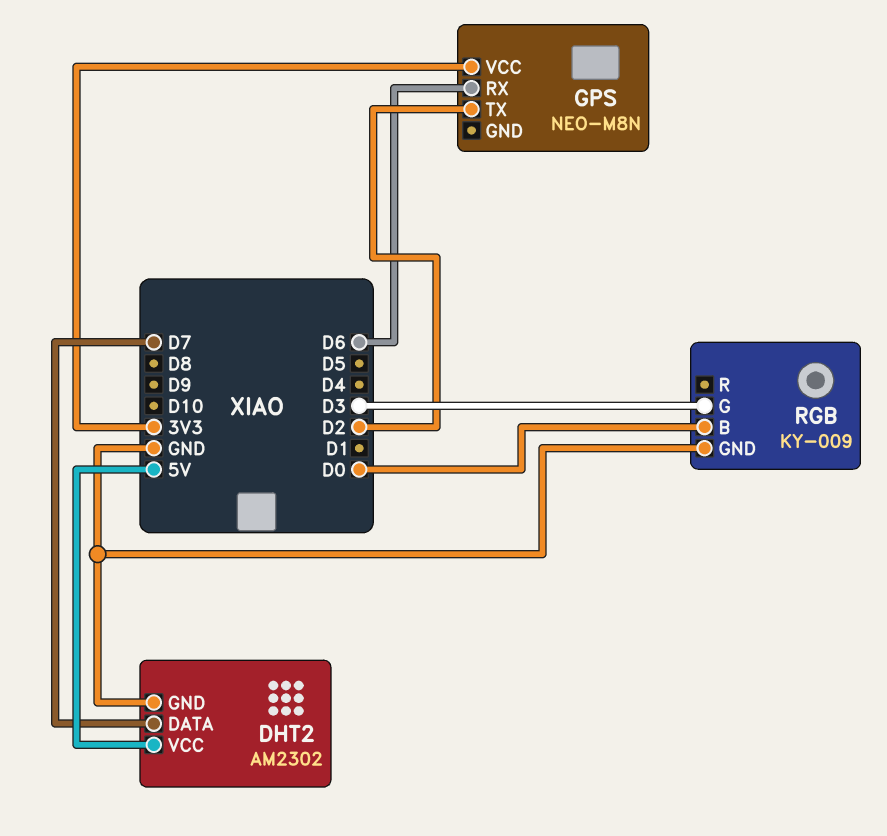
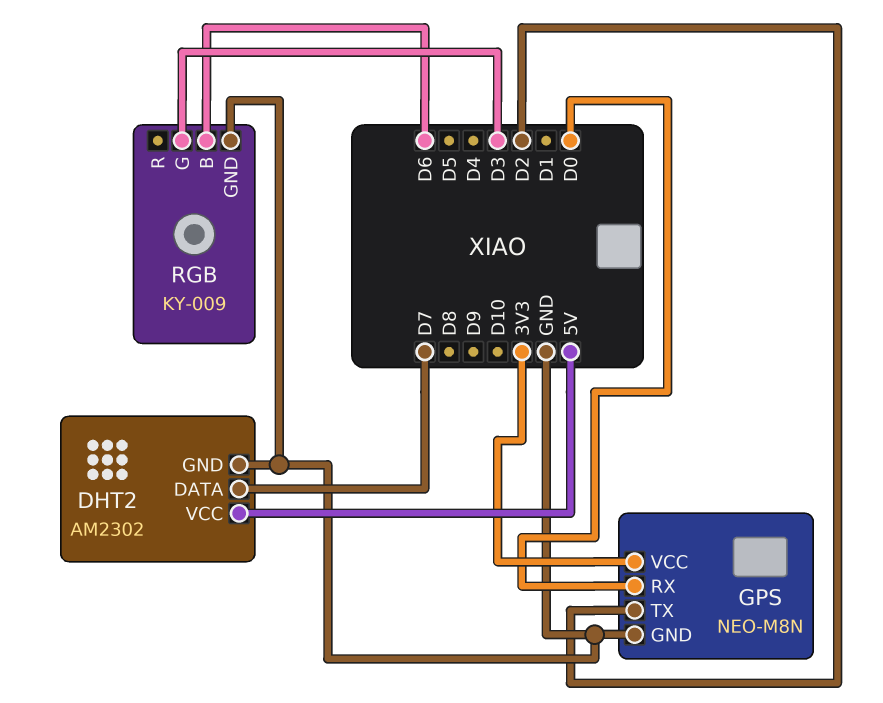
GPS pin GND: none -> GND
GPS pin RX: D6 -> D0
RGB pin B: D0 -> D6

